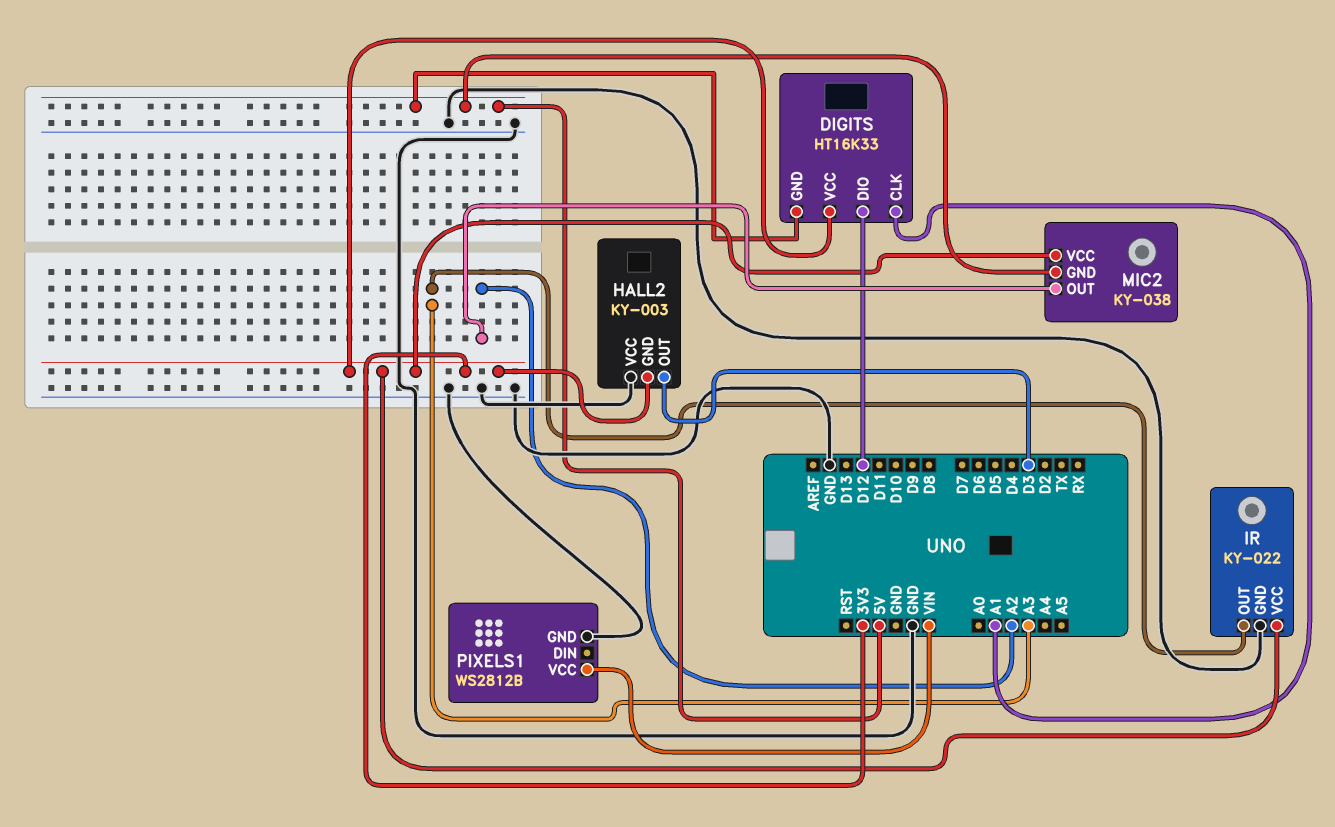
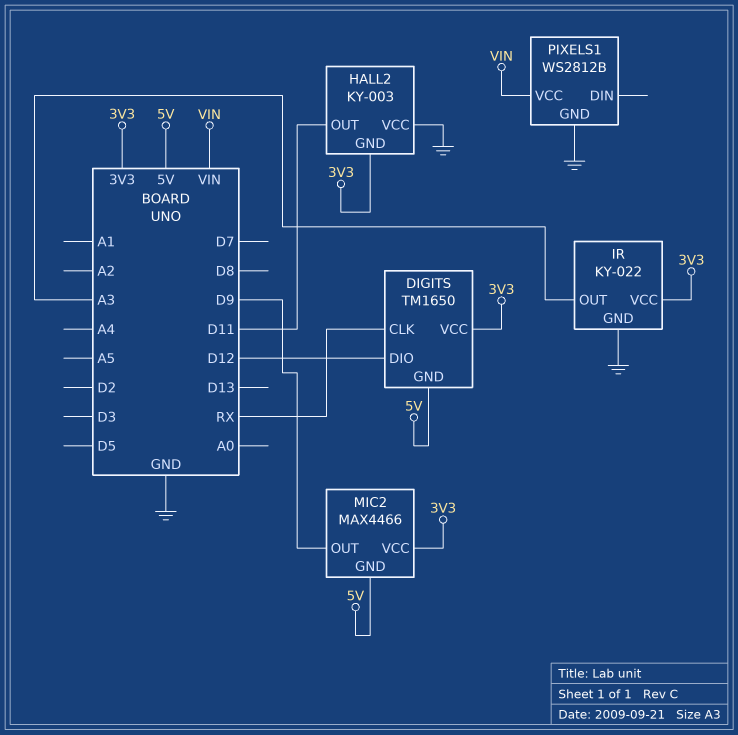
DIGITS: HT16K33 -> TM1650
DIGITS pin CLK: A1 -> RX
HALL2 pin OUT: D3 -> D11
MIC2: KY-038 -> MAX4466
MIC2 pin OUT: A2 -> D9

